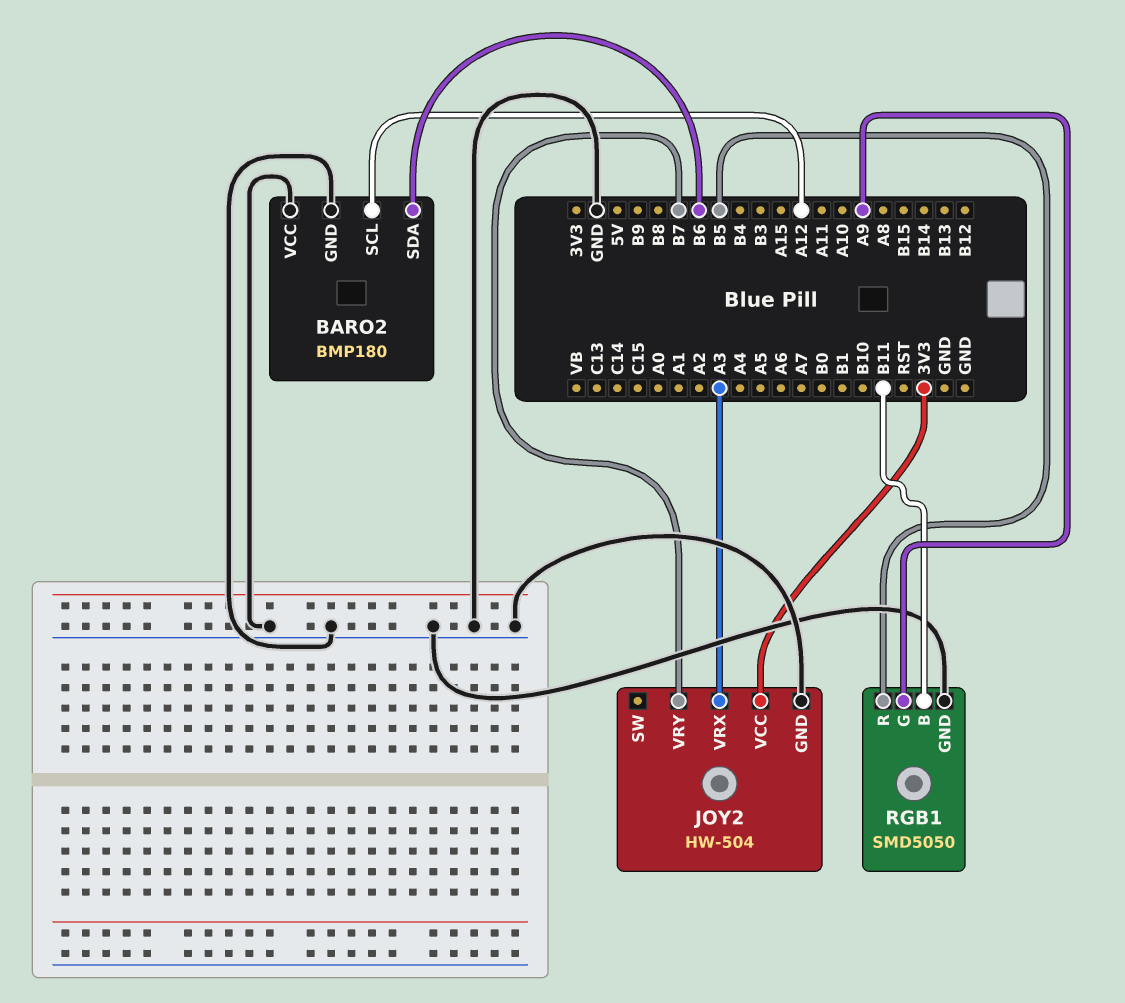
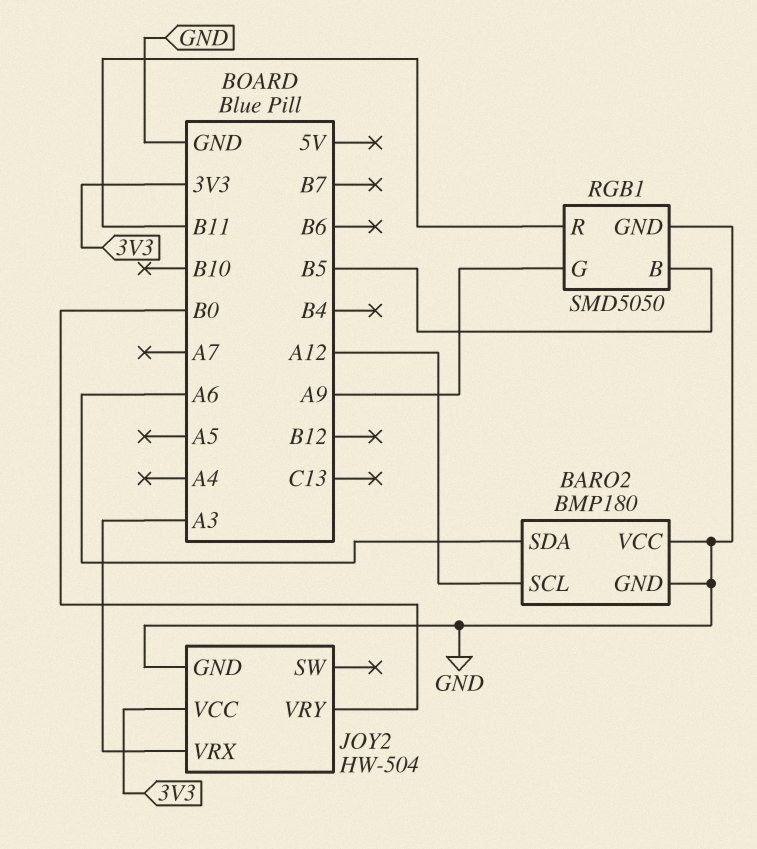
BARO2 pin SDA: B6 -> A6
JOY2 pin VRY: B7 -> B0
RGB1 pin B: B11 -> B5
RGB1 pin R: B5 -> B11

